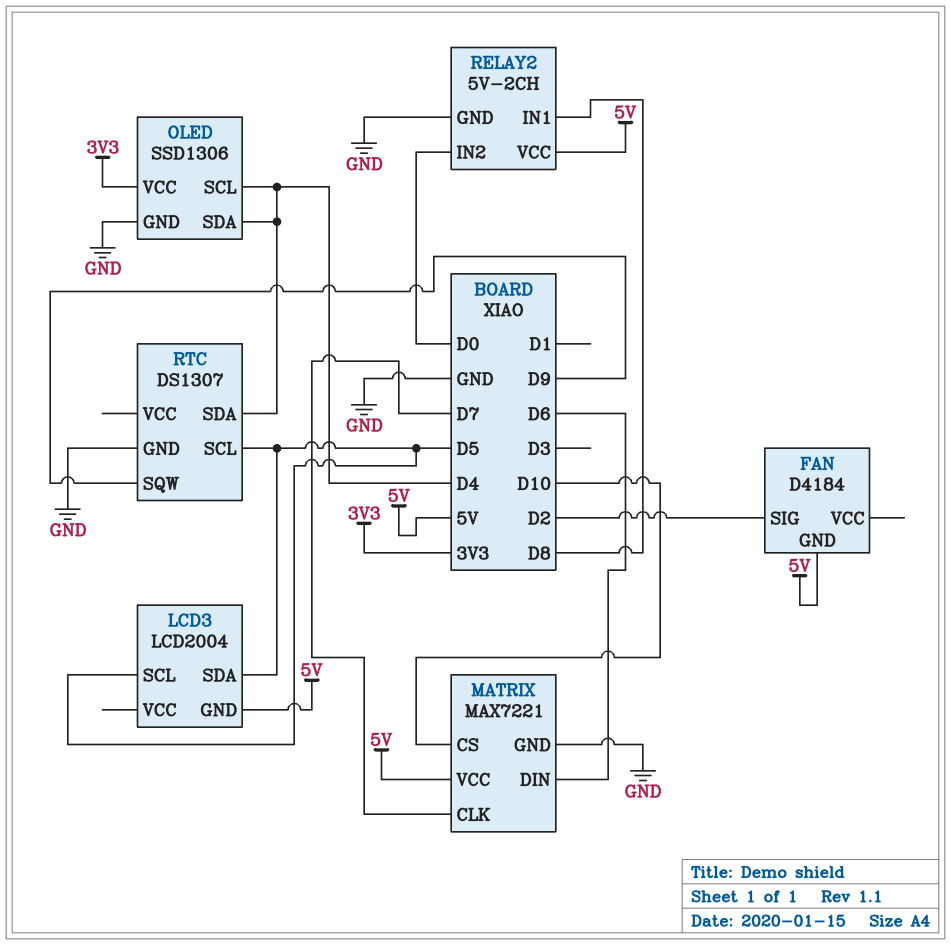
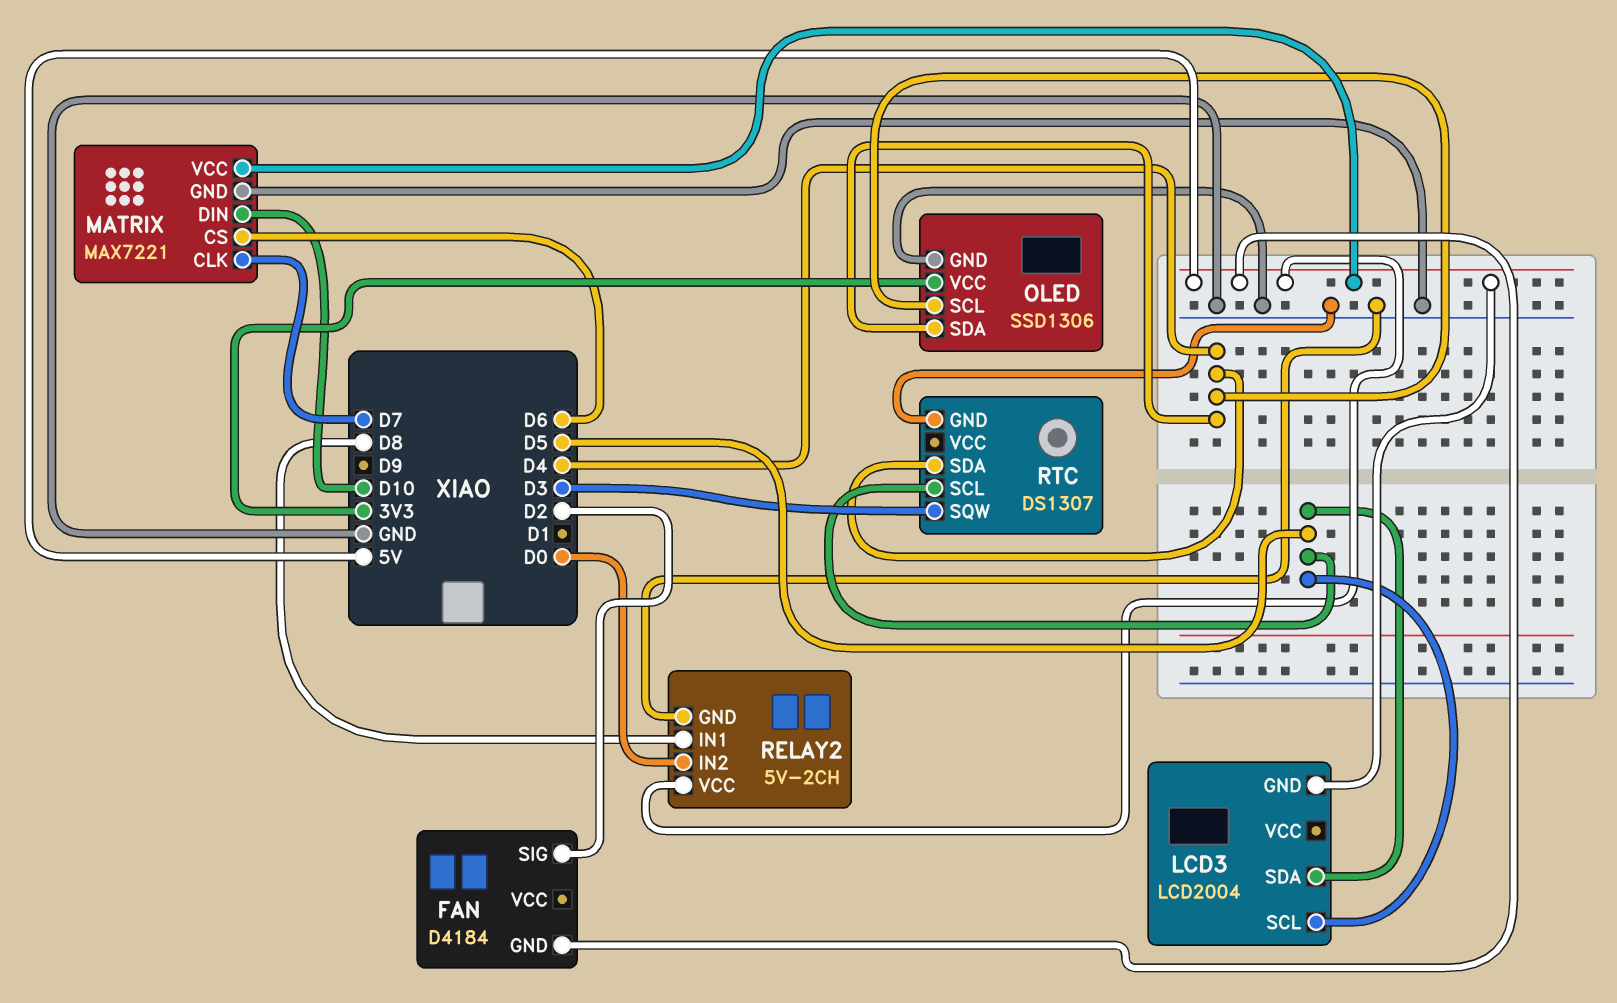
MATRIX pin CS: D10 -> D6
MATRIX pin DIN: D6 -> D10
RTC pin SQW: D9 -> D3

